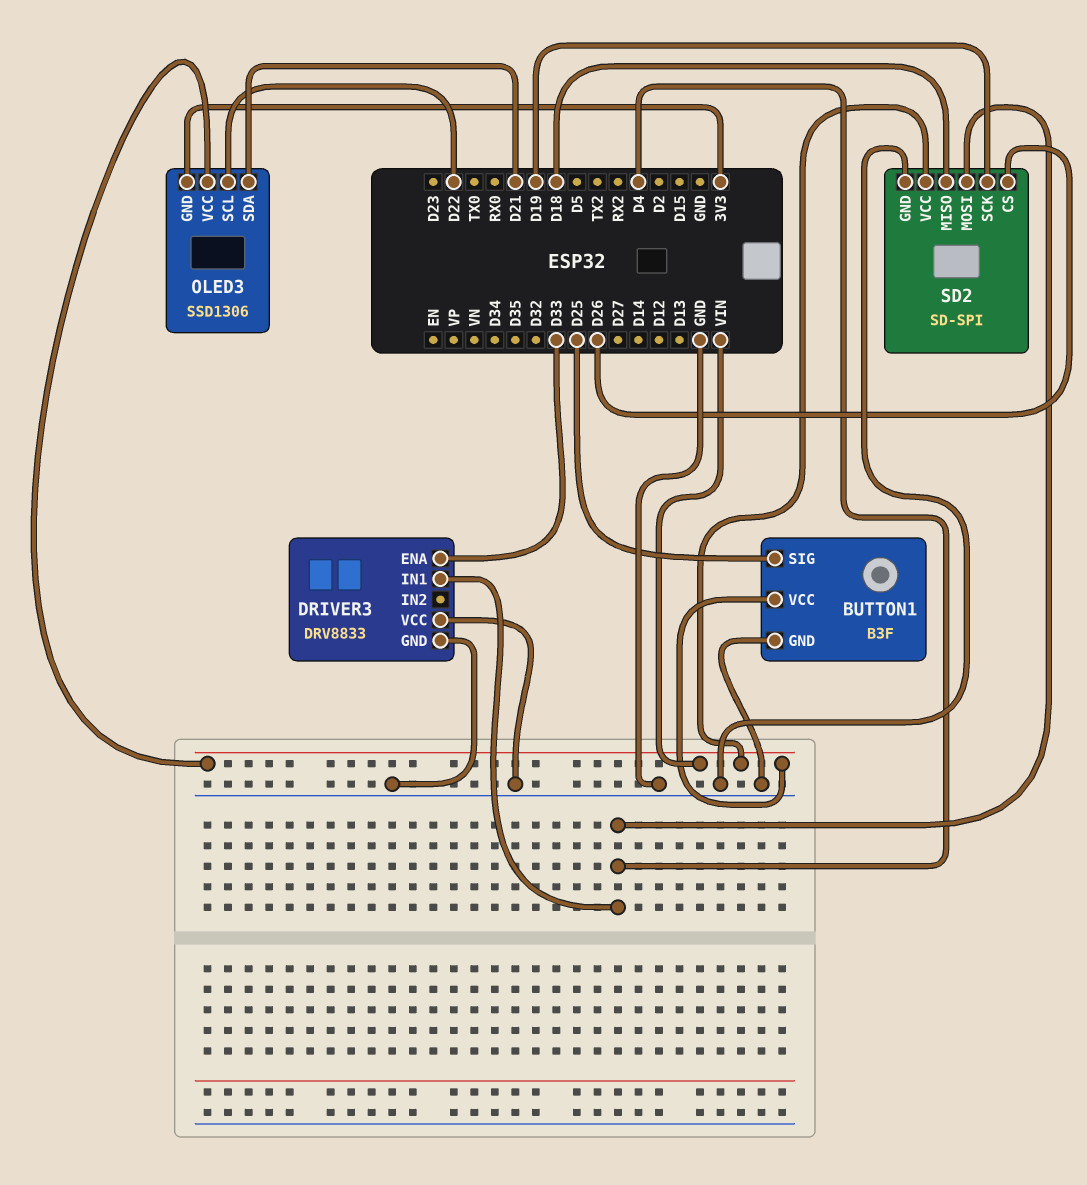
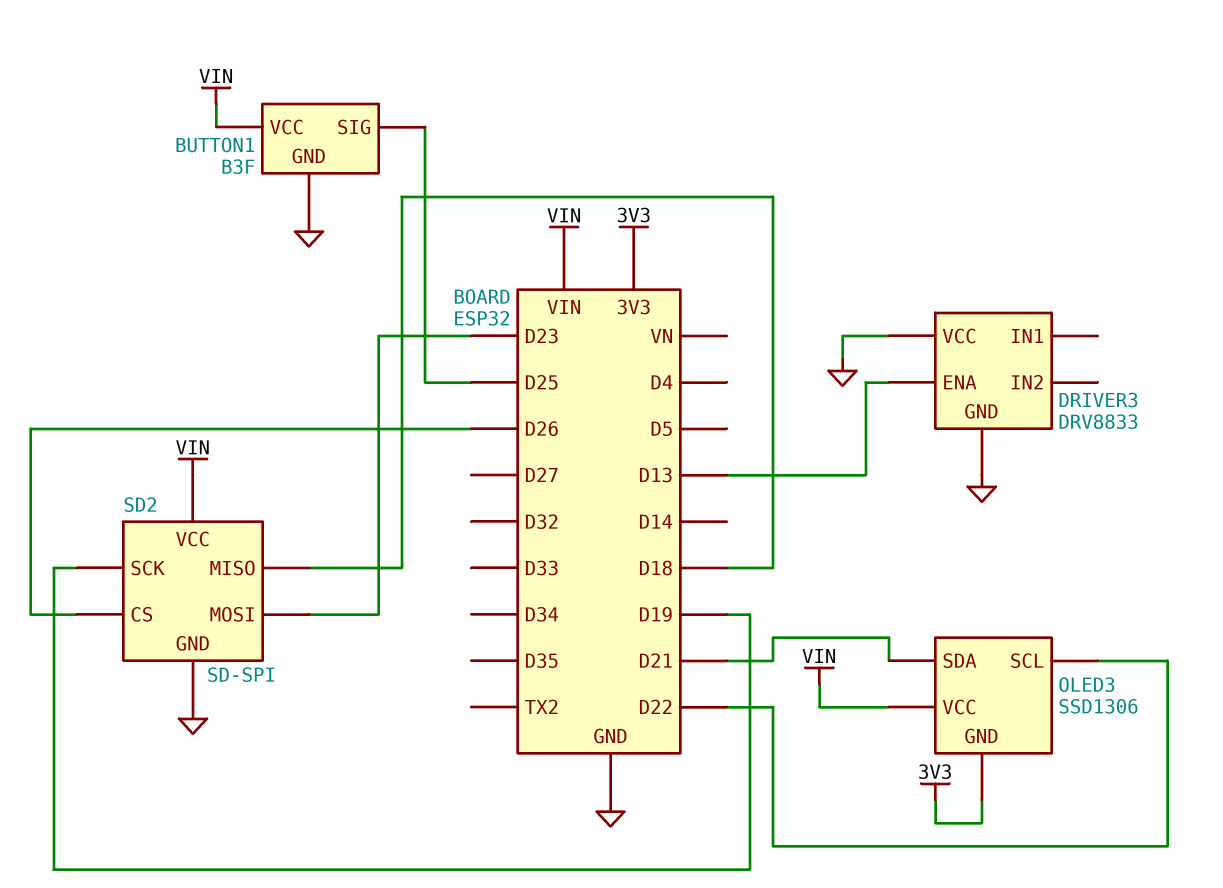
DRIVER3 pin ENA: D33 -> D13
DRIVER3 pin IN1: D4 -> none
SD2 pin MOSI: D4 -> D23

